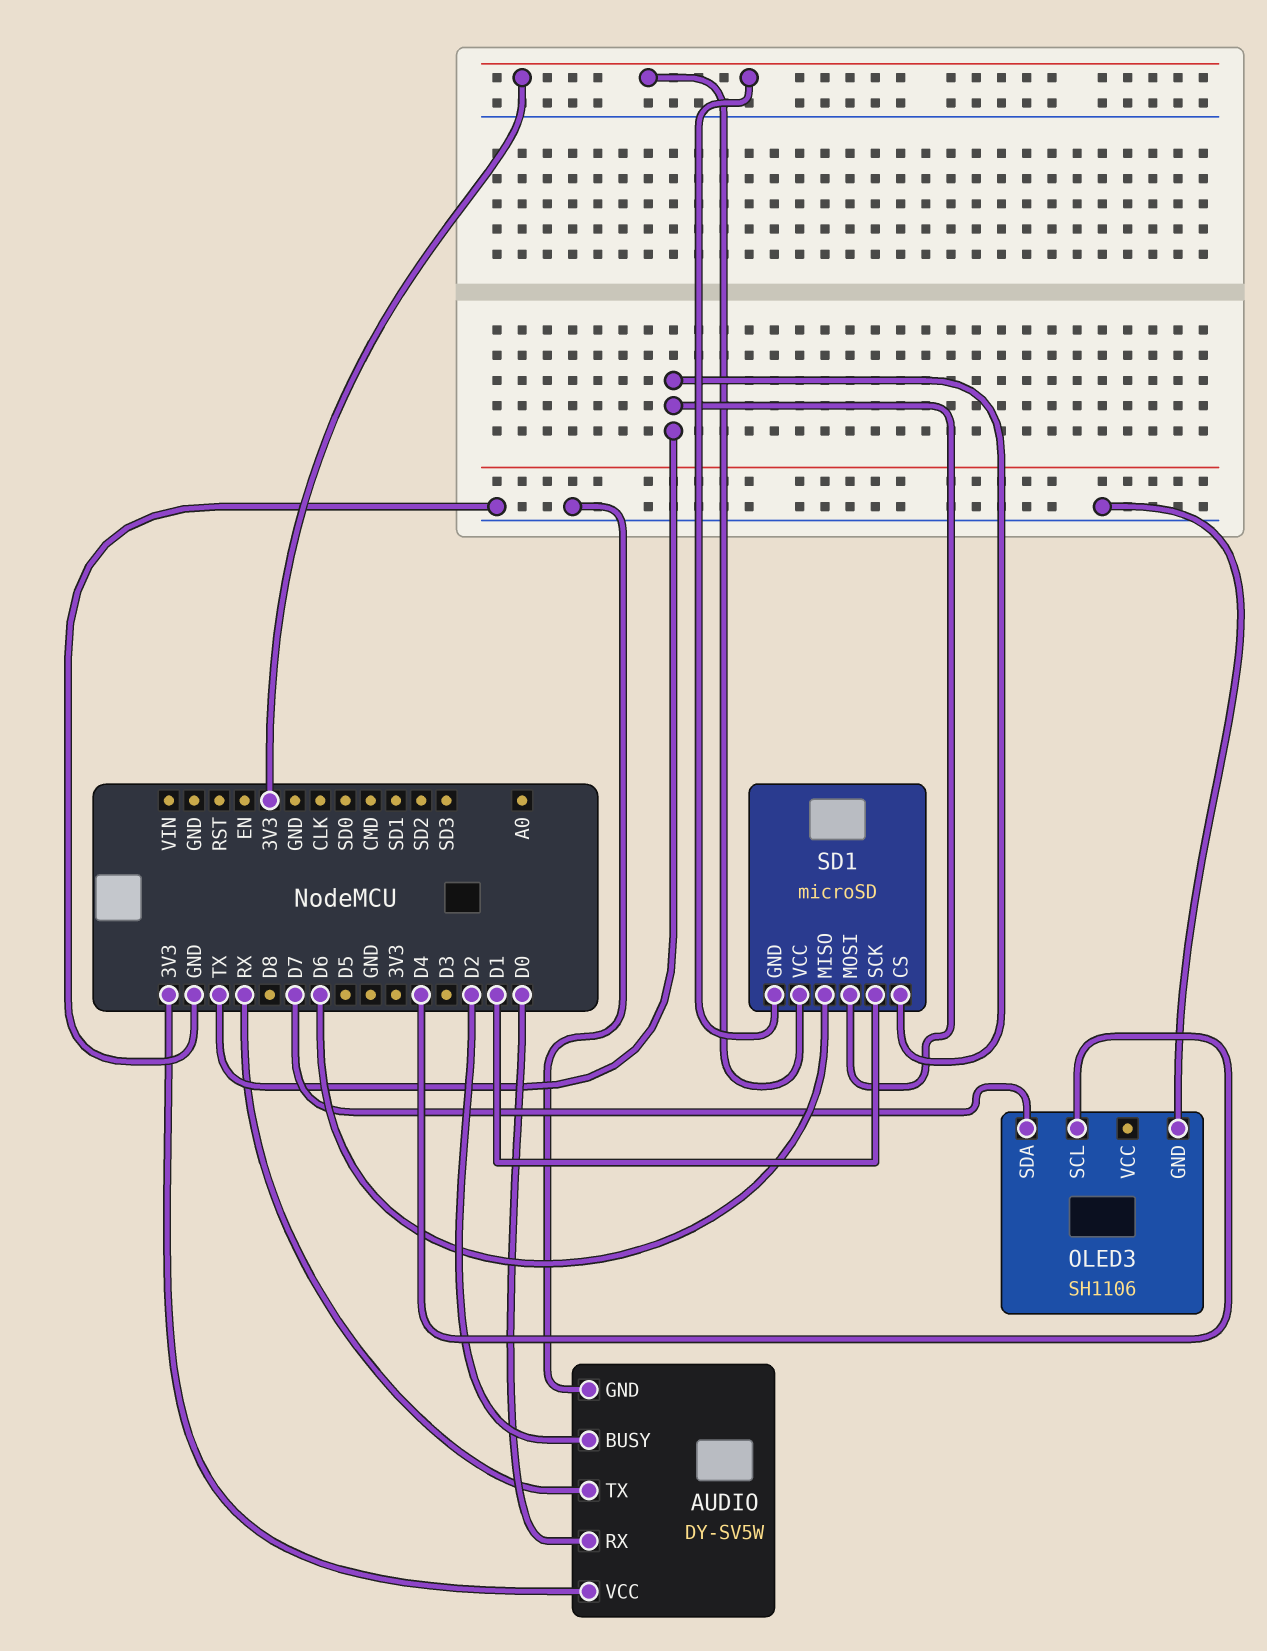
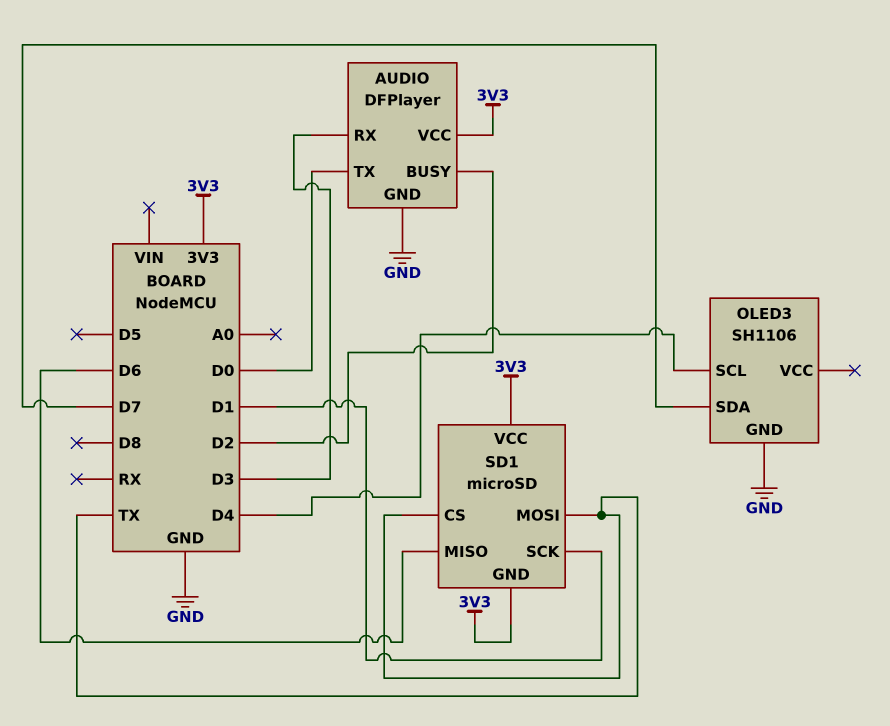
AUDIO: DY-SV5W -> DFPlayer
AUDIO pin RX: D0 -> D3
AUDIO pin TX: RX -> D0

